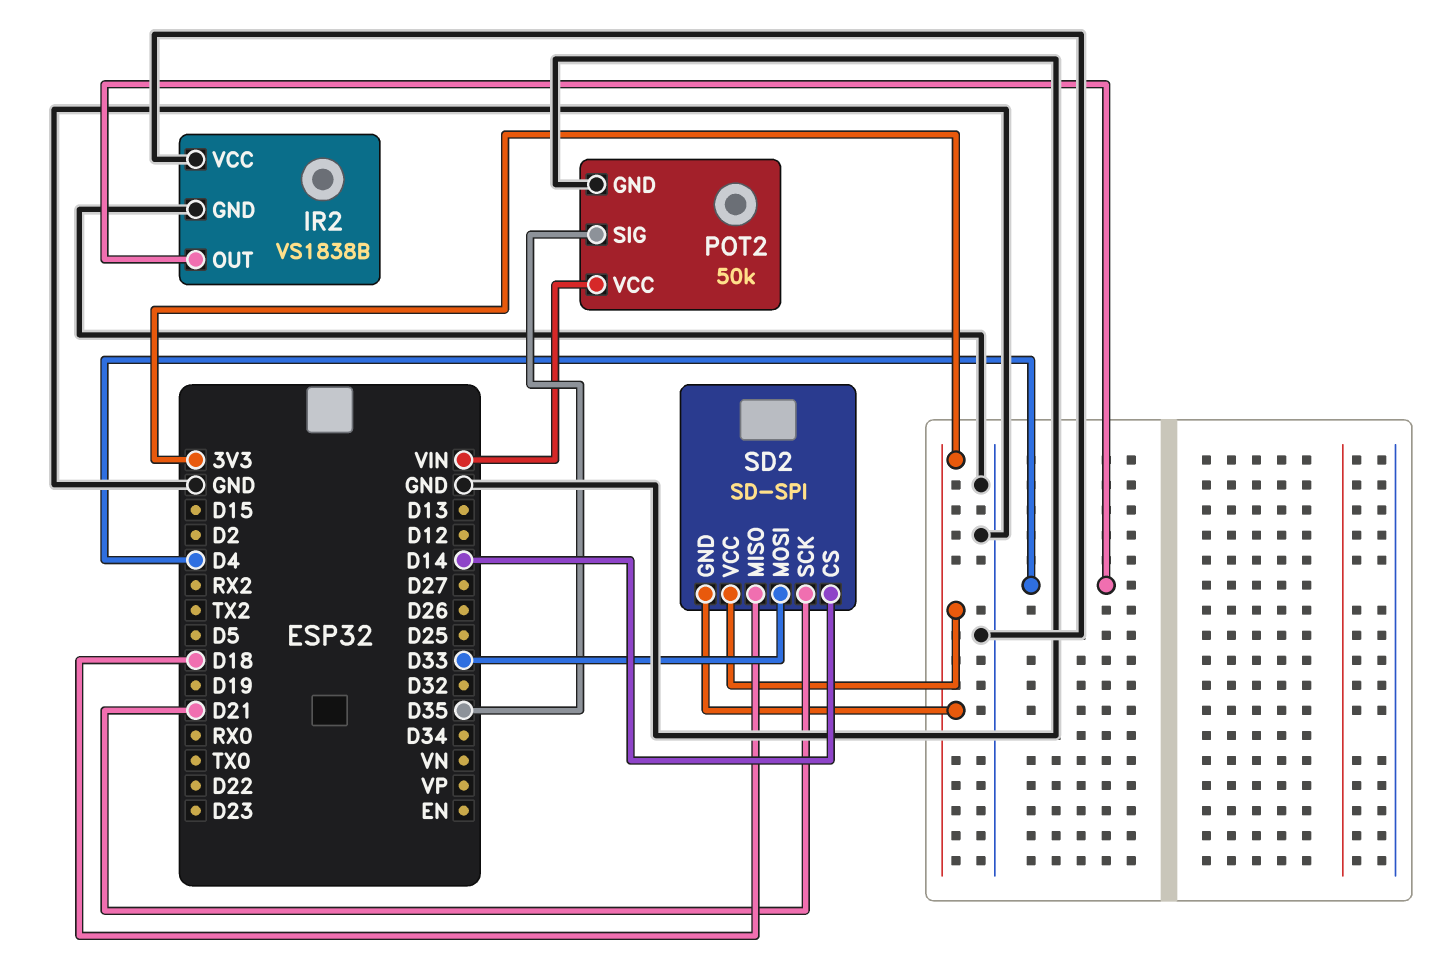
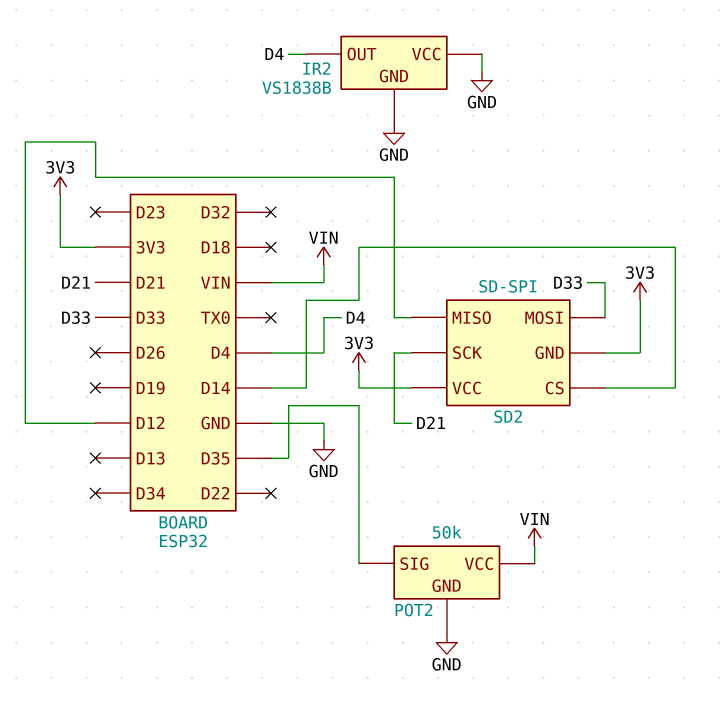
SD2 pin MISO: D18 -> D12

